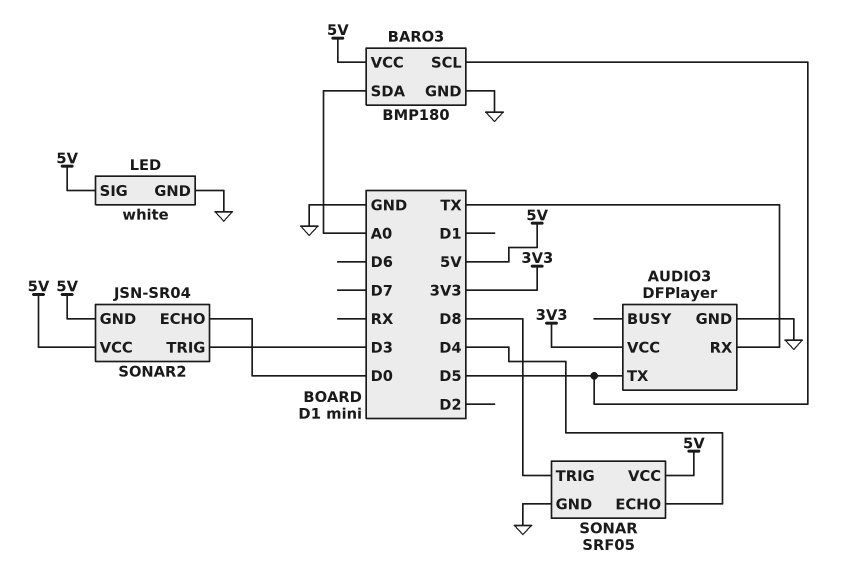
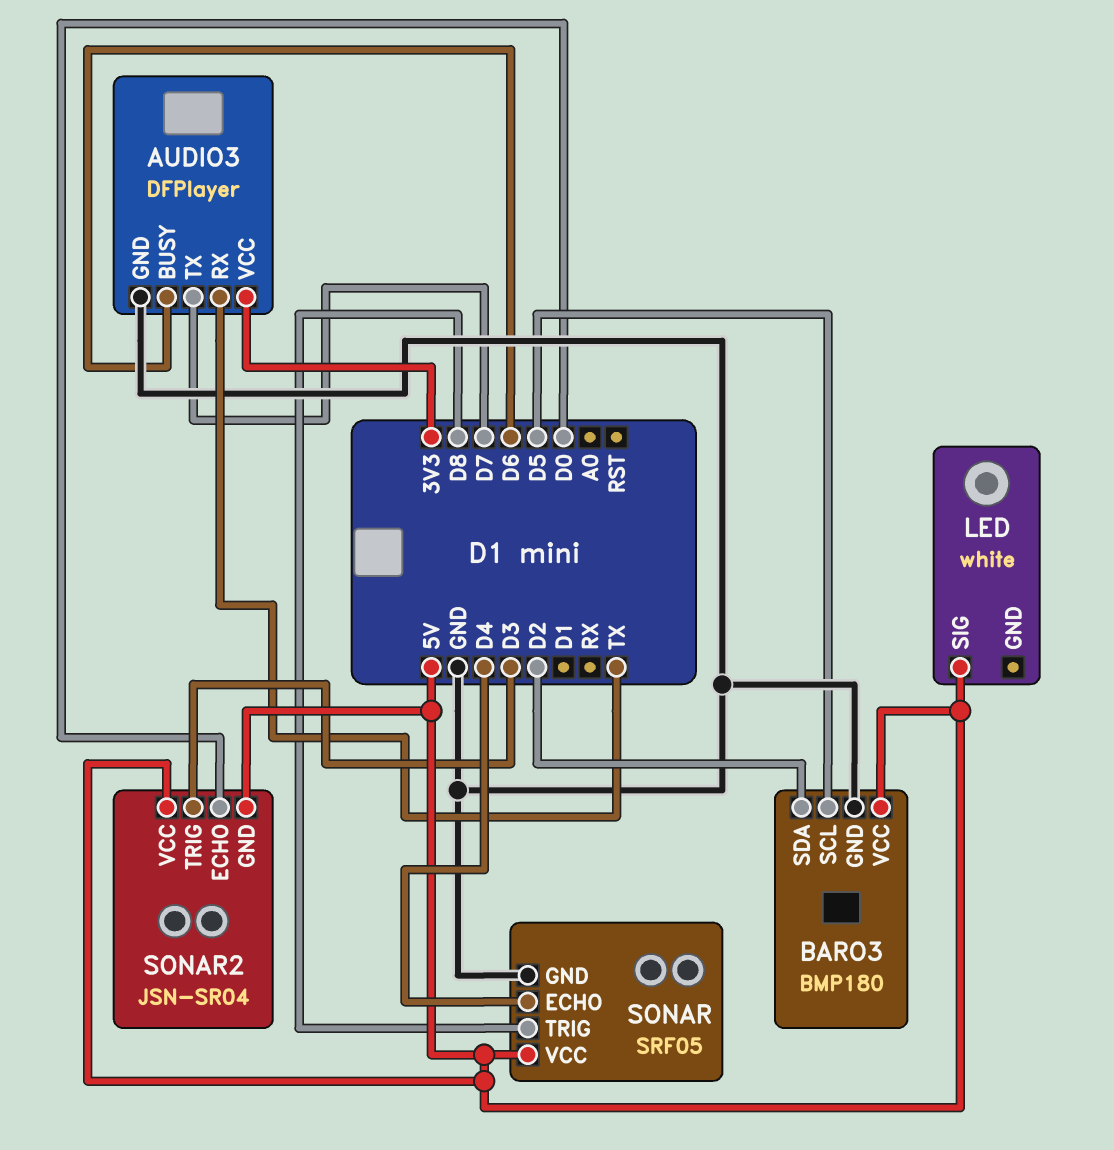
AUDIO3 pin BUSY: none -> D6
AUDIO3 pin TX: D5 -> D7
BARO3 pin SDA: A0 -> D2
LED pin GND: GND -> none

